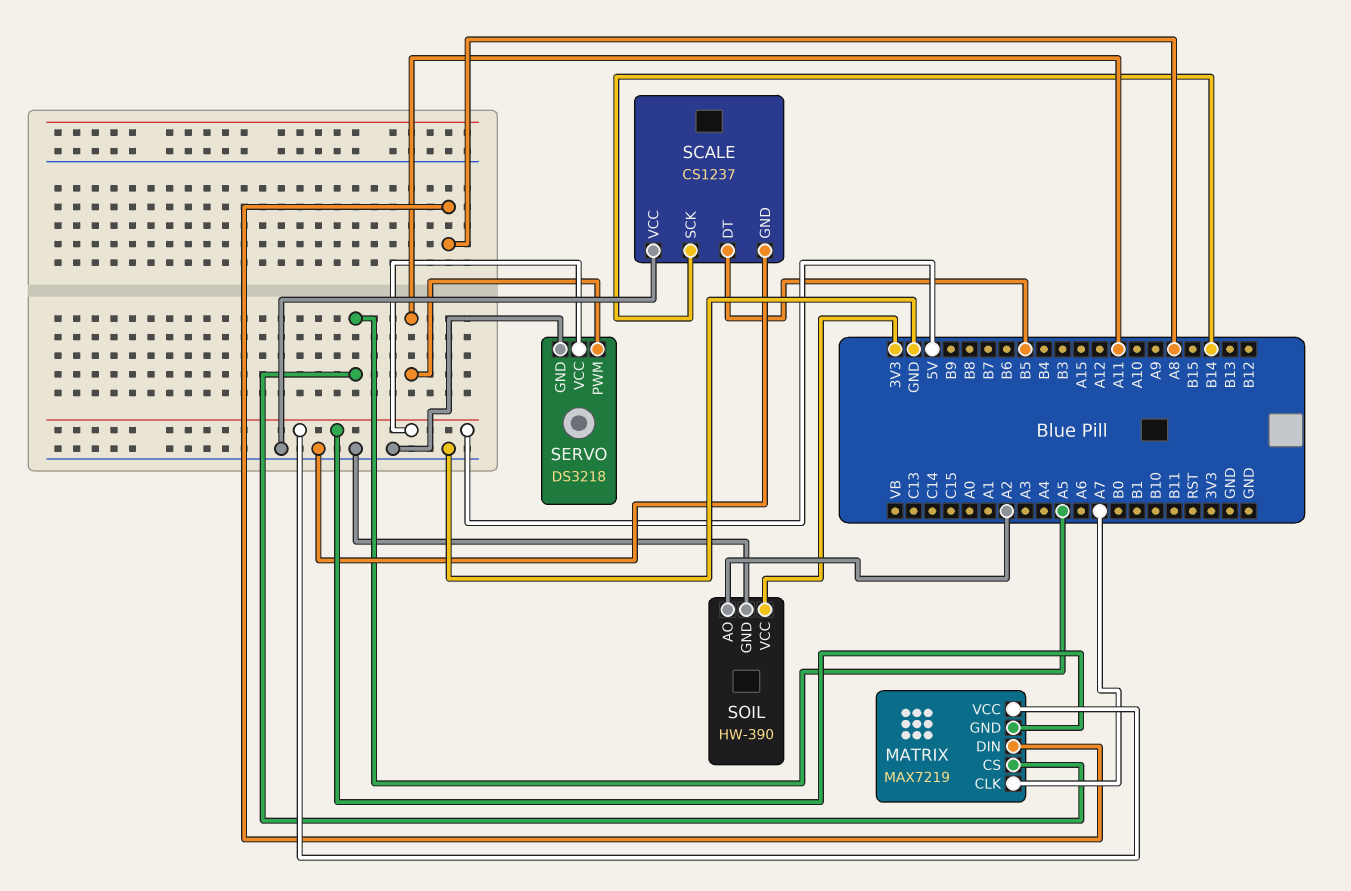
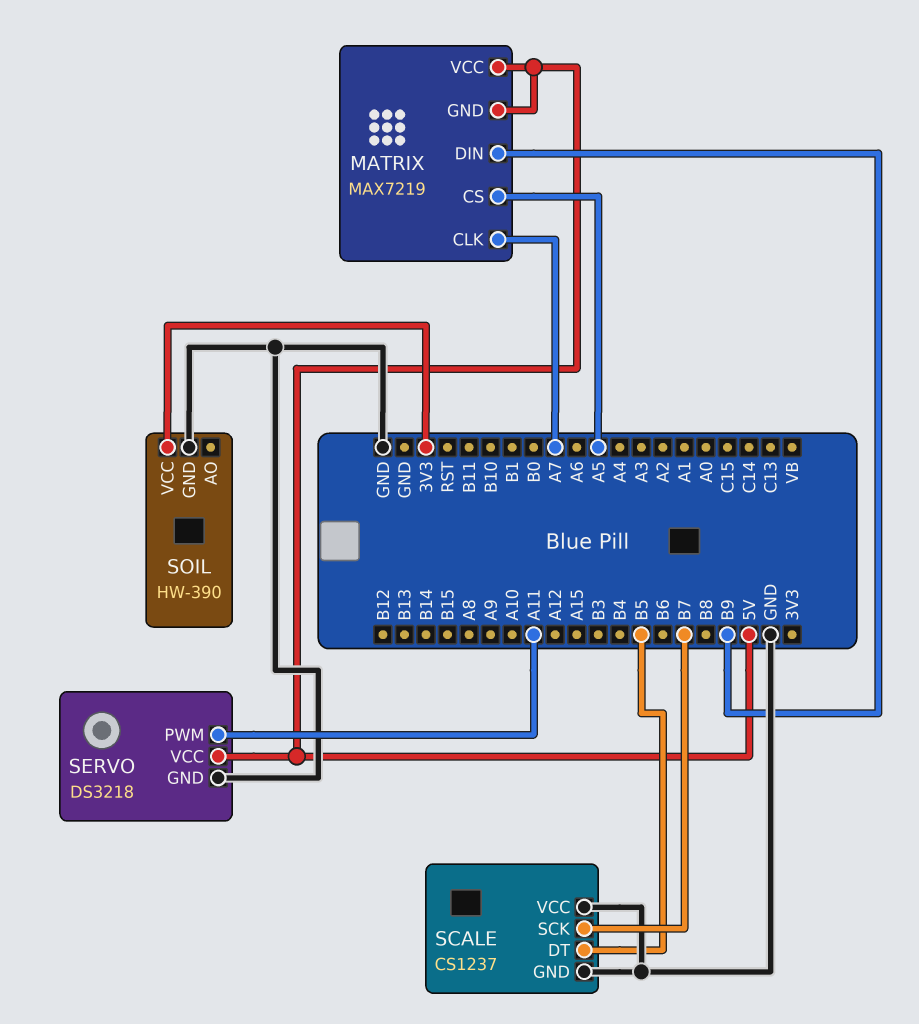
MATRIX pin DIN: A8 -> B9
SCALE pin SCK: B14 -> B7
SOIL pin AO: A2 -> none

